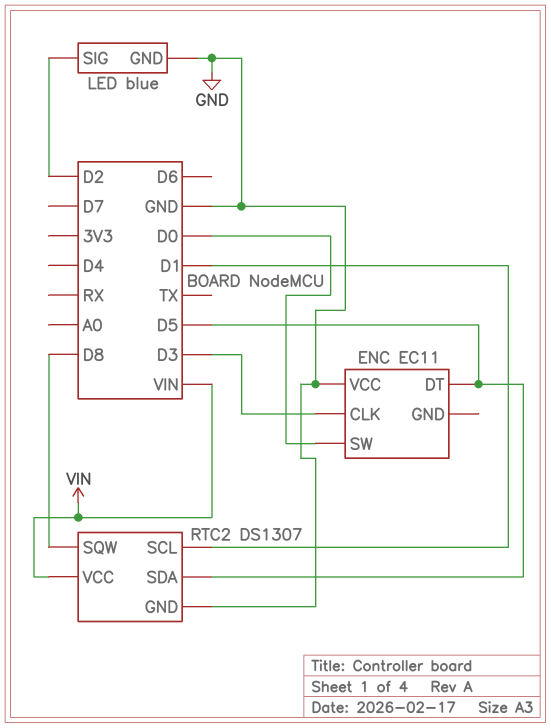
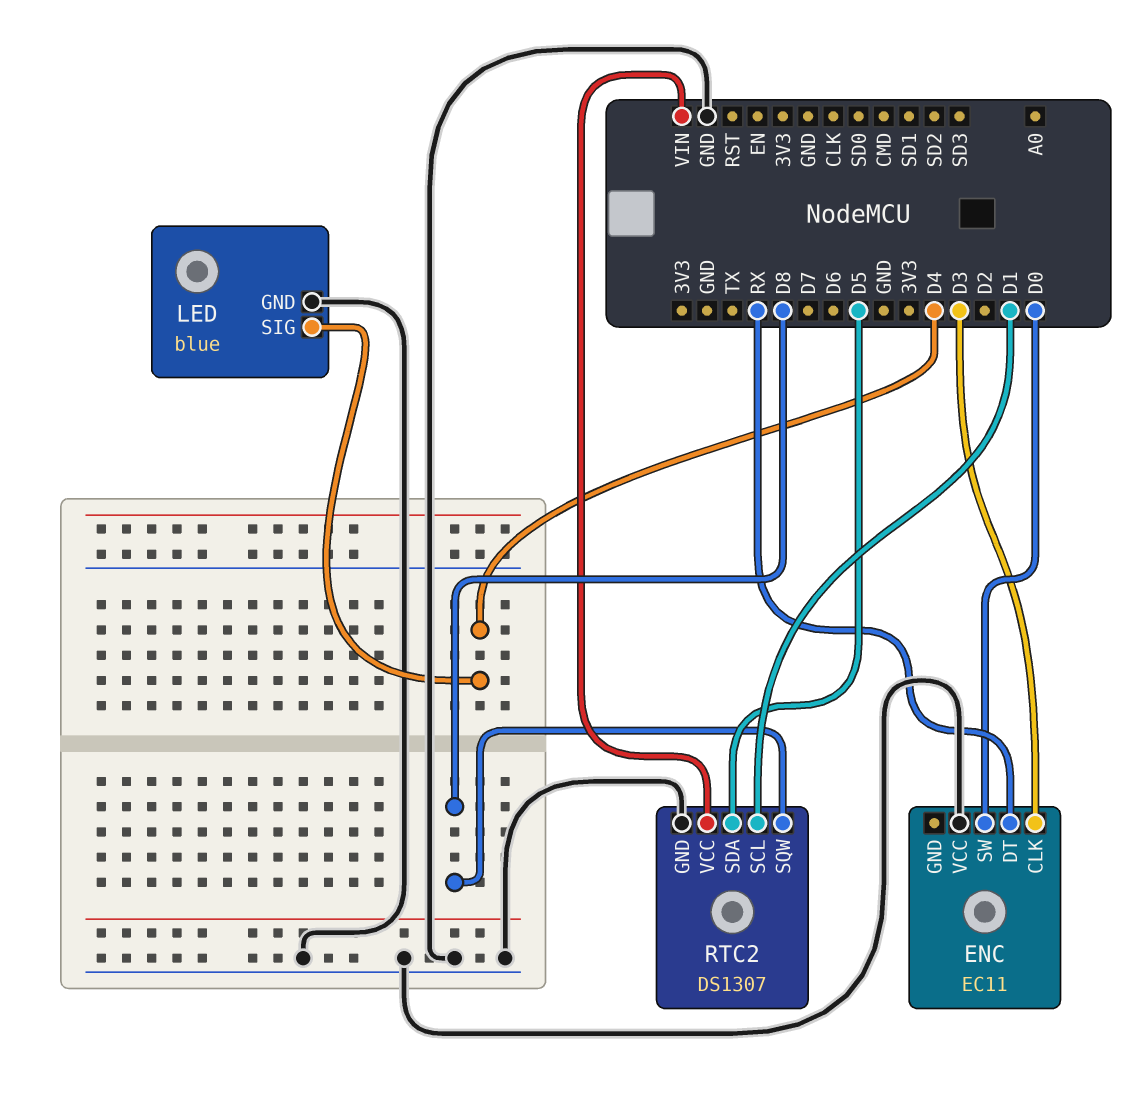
ENC pin DT: D5 -> RX
LED pin SIG: D2 -> D4

